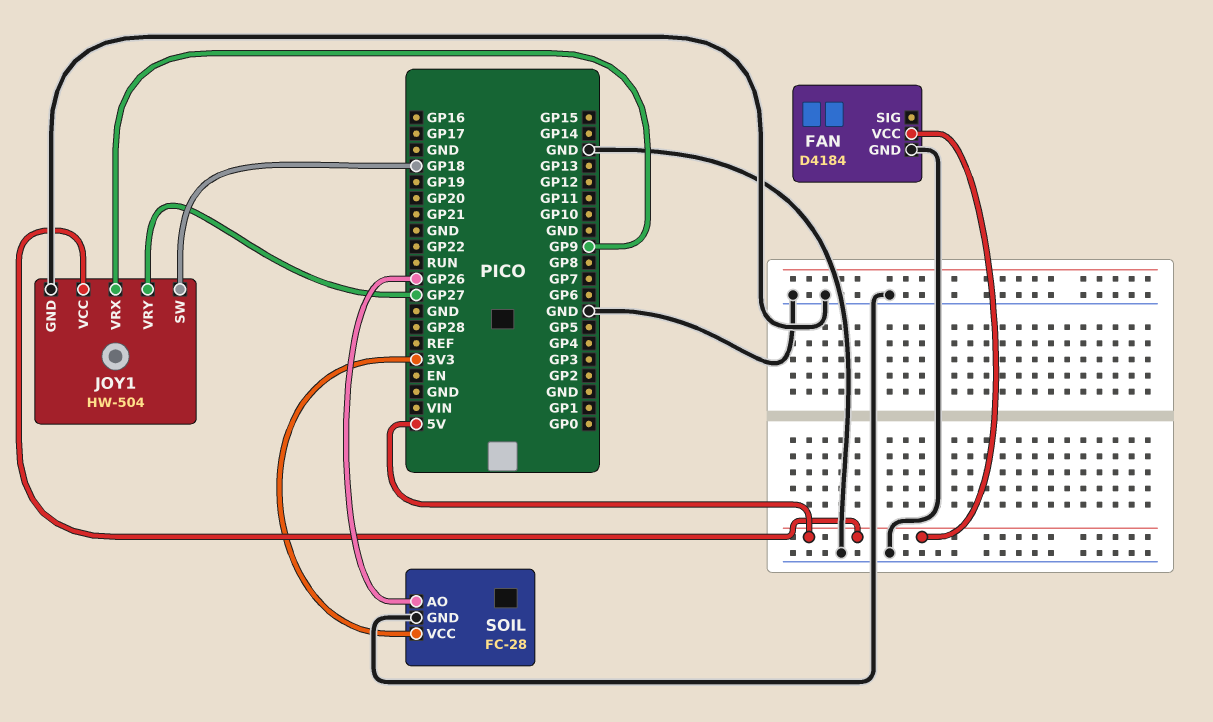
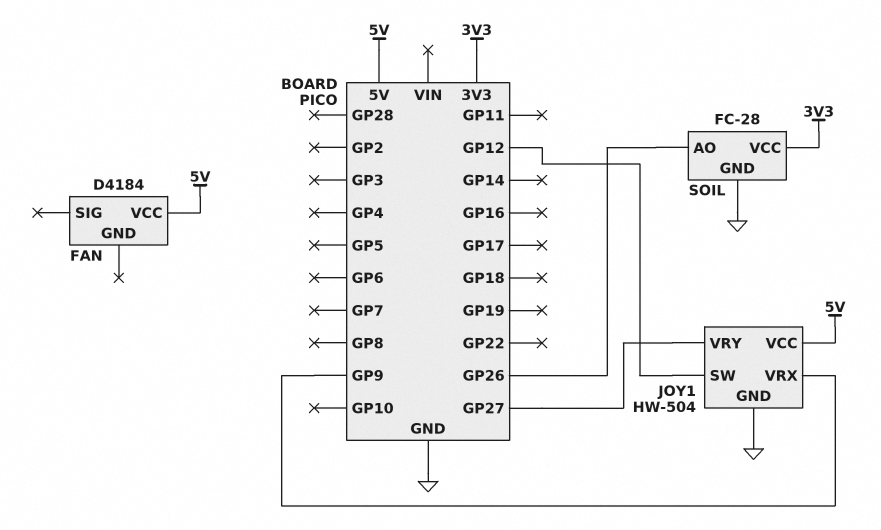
FAN pin GND: GND -> none
JOY1 pin SW: GP18 -> GP12

